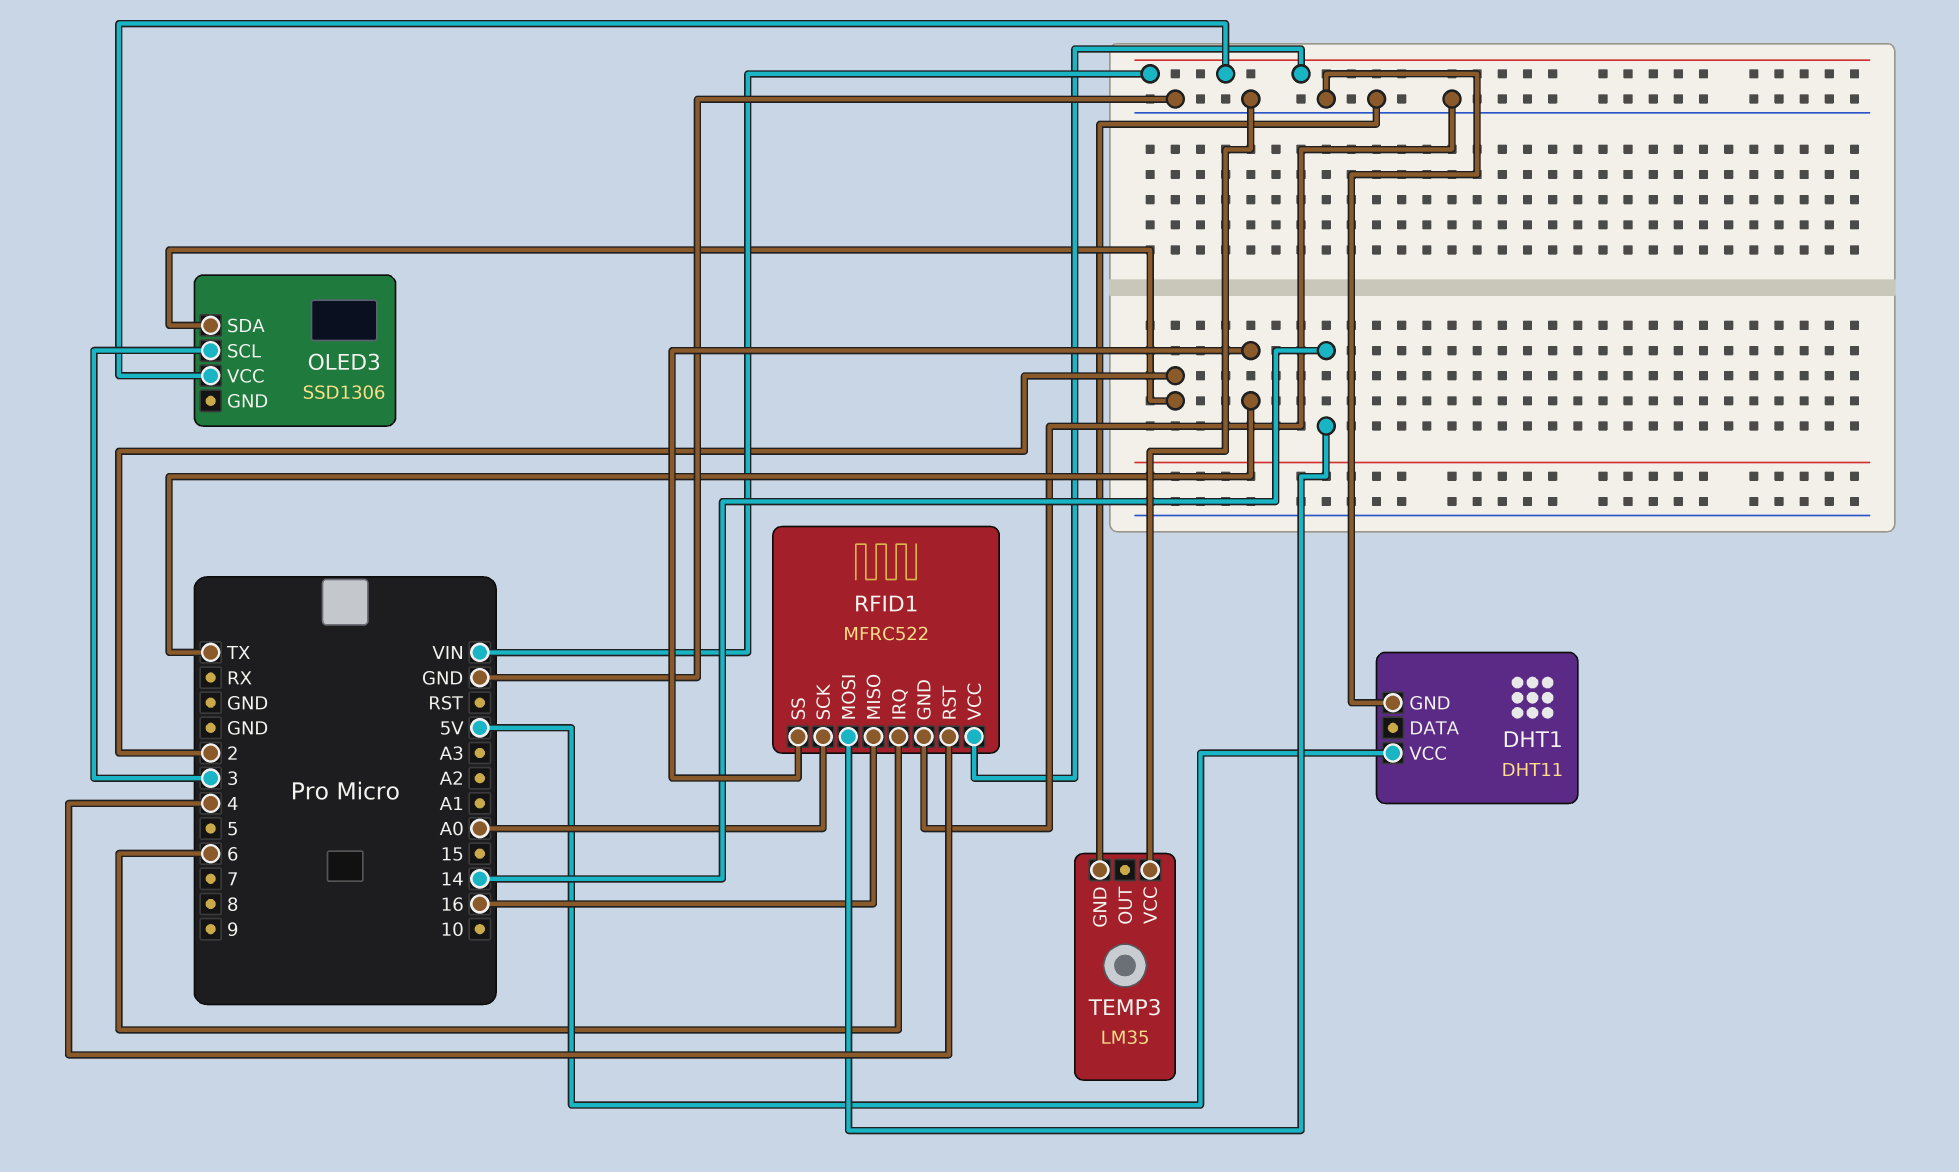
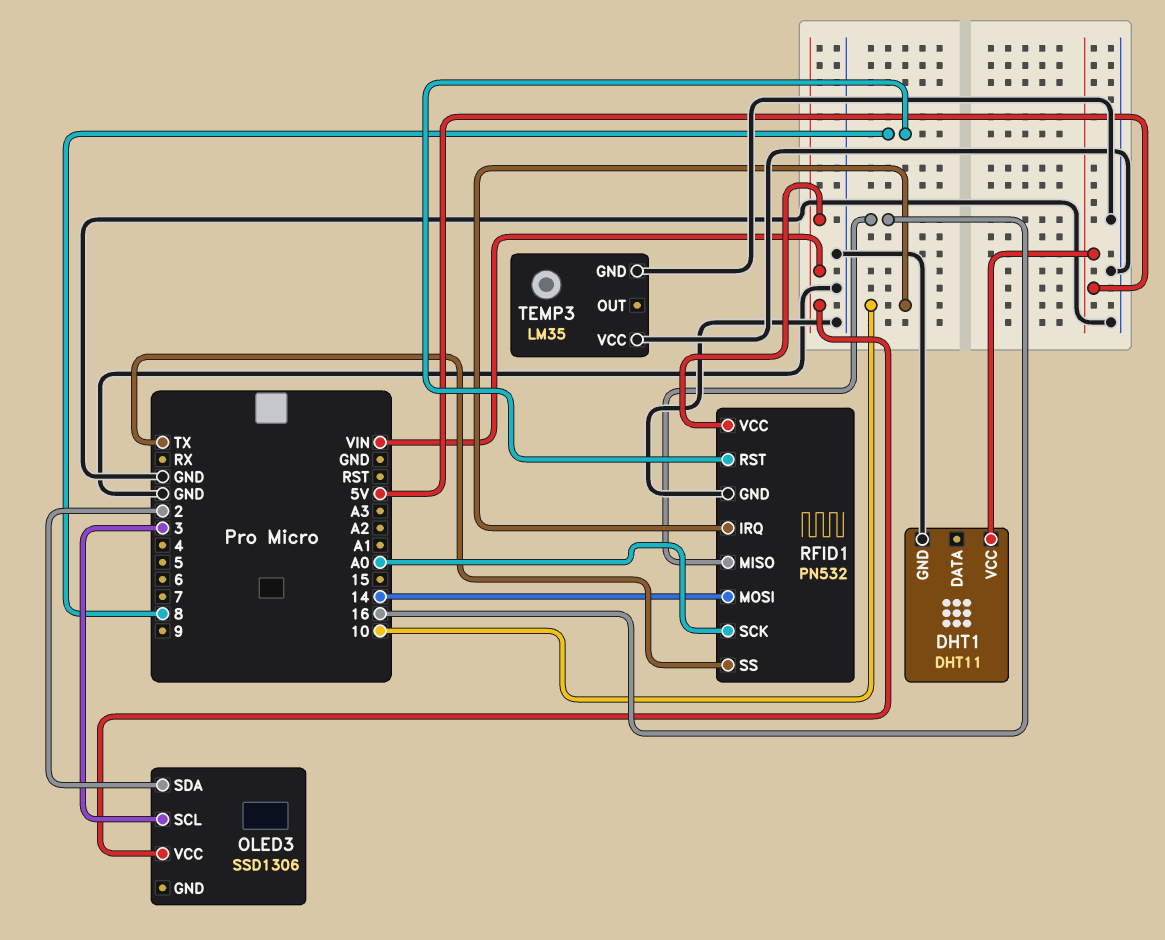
RFID1: MFRC522 -> PN532
RFID1 pin IRQ: 6 -> 10
RFID1 pin RST: 4 -> 8

